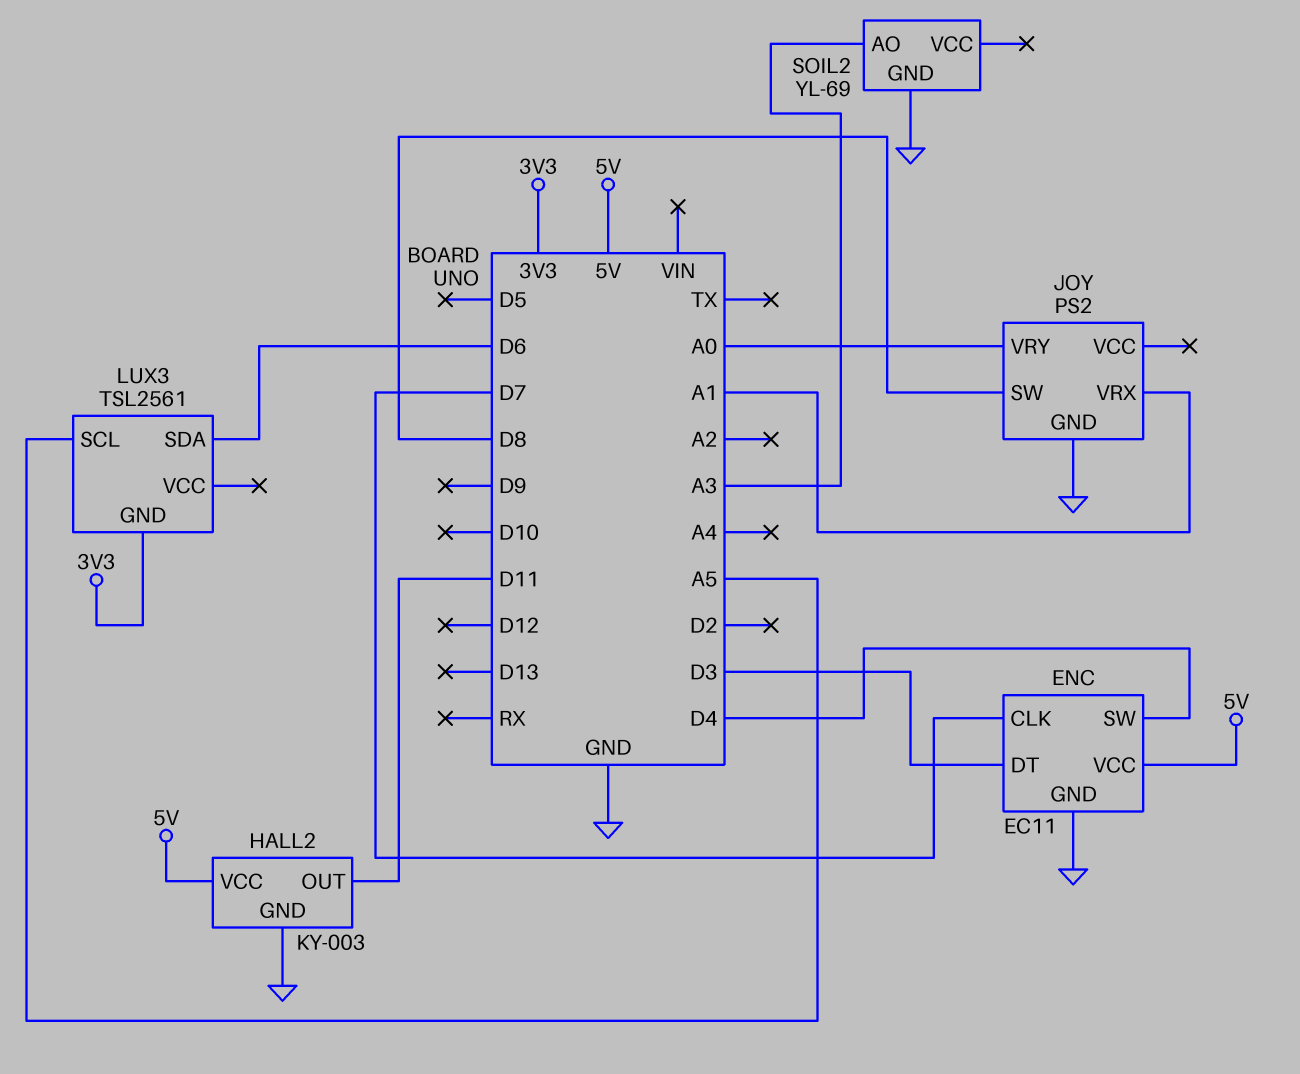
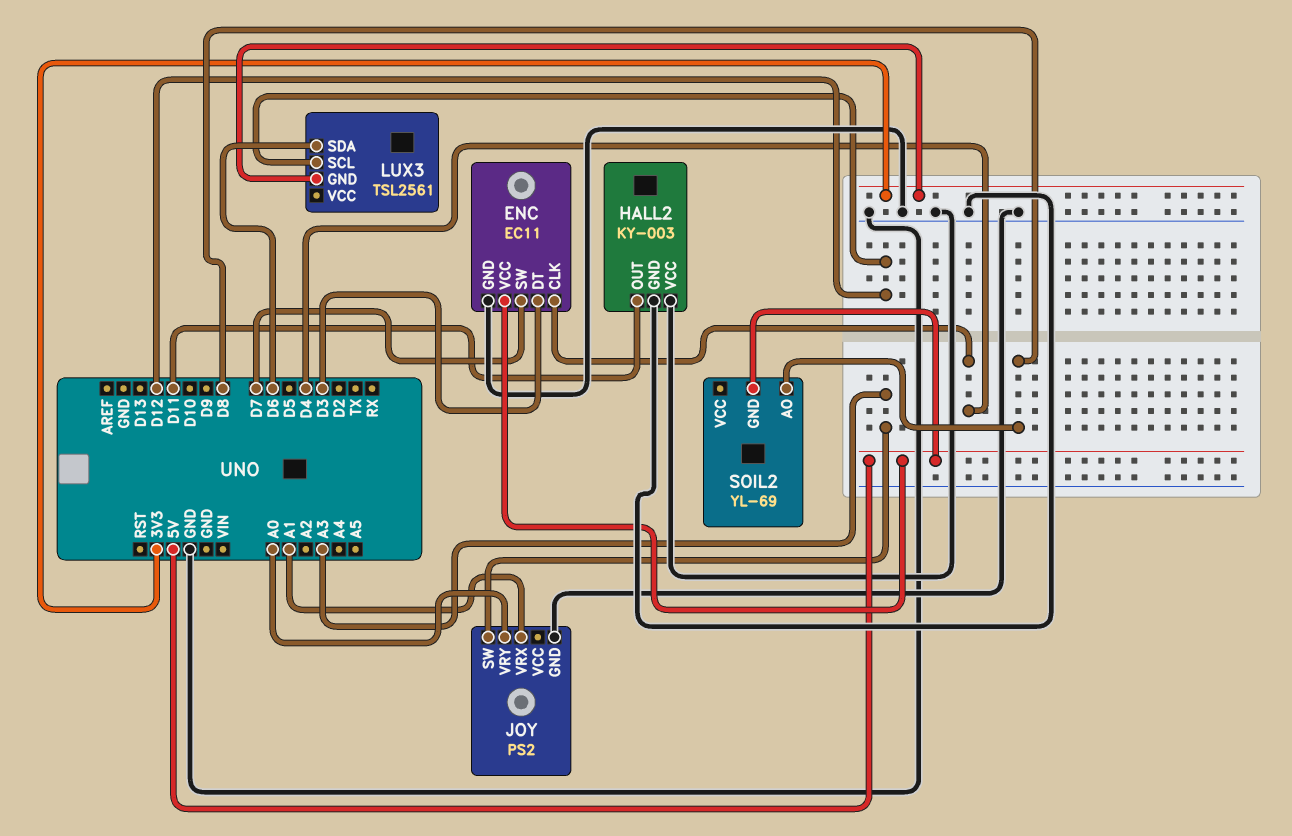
ENC pin CLK: D7 -> D4
ENC pin SW: D4 -> D7
HALL2 pin VCC: 5V -> GND
JOY pin SW: D8 -> A3
LUX3 pin SCL: A5 -> D12
SOIL2 pin AO: A3 -> D8
SOIL2 pin GND: GND -> 5V

